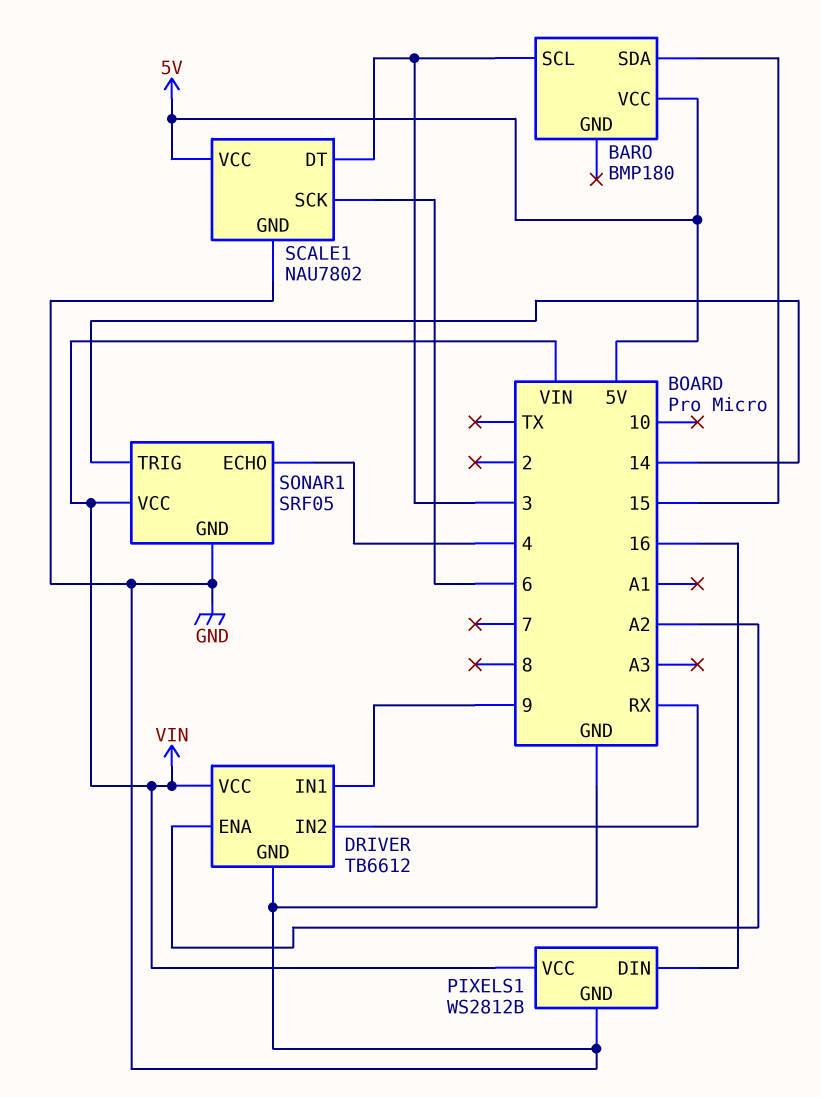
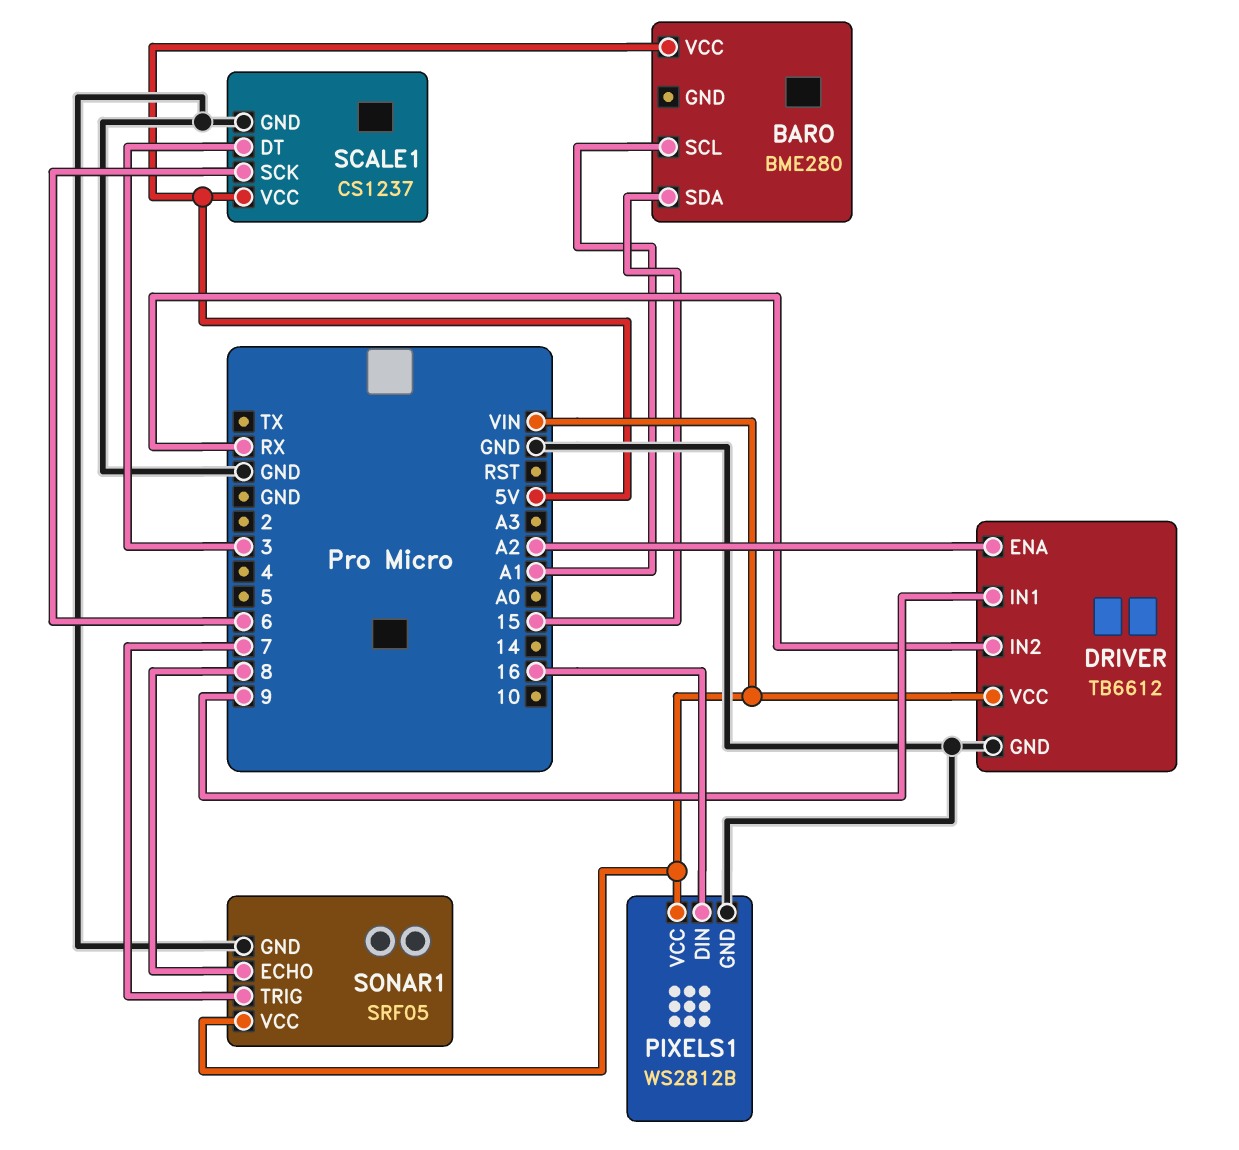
BARO: BMP180 -> BME280
BARO pin SCL: 3 -> A1
SCALE1: NAU7802 -> CS1237
SONAR1 pin ECHO: 4 -> 8
SONAR1 pin TRIG: 14 -> 7

